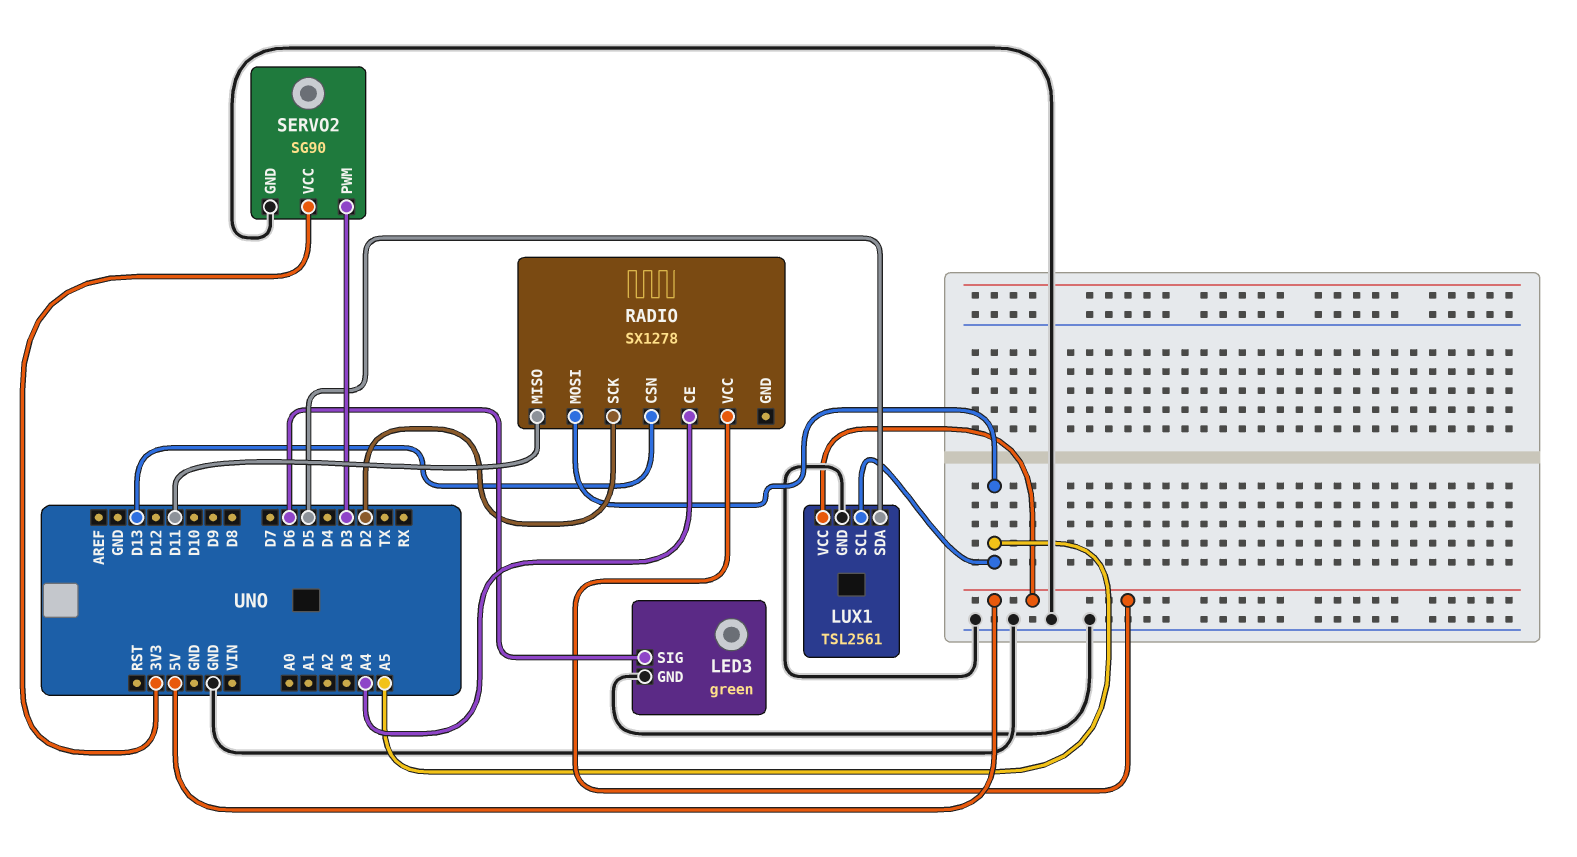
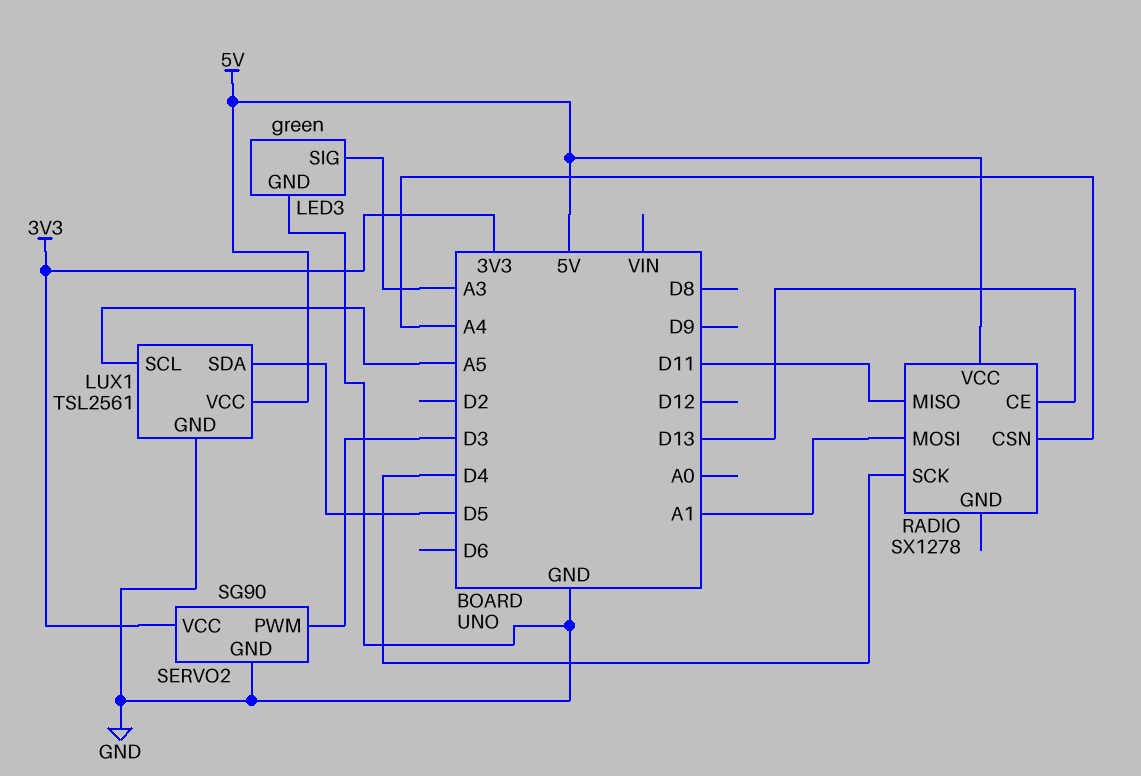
LED3 pin SIG: D6 -> A3
RADIO pin CE: A4 -> D13
RADIO pin CSN: D13 -> A4
RADIO pin MOSI: A5 -> A1
RADIO pin SCK: D2 -> D4

